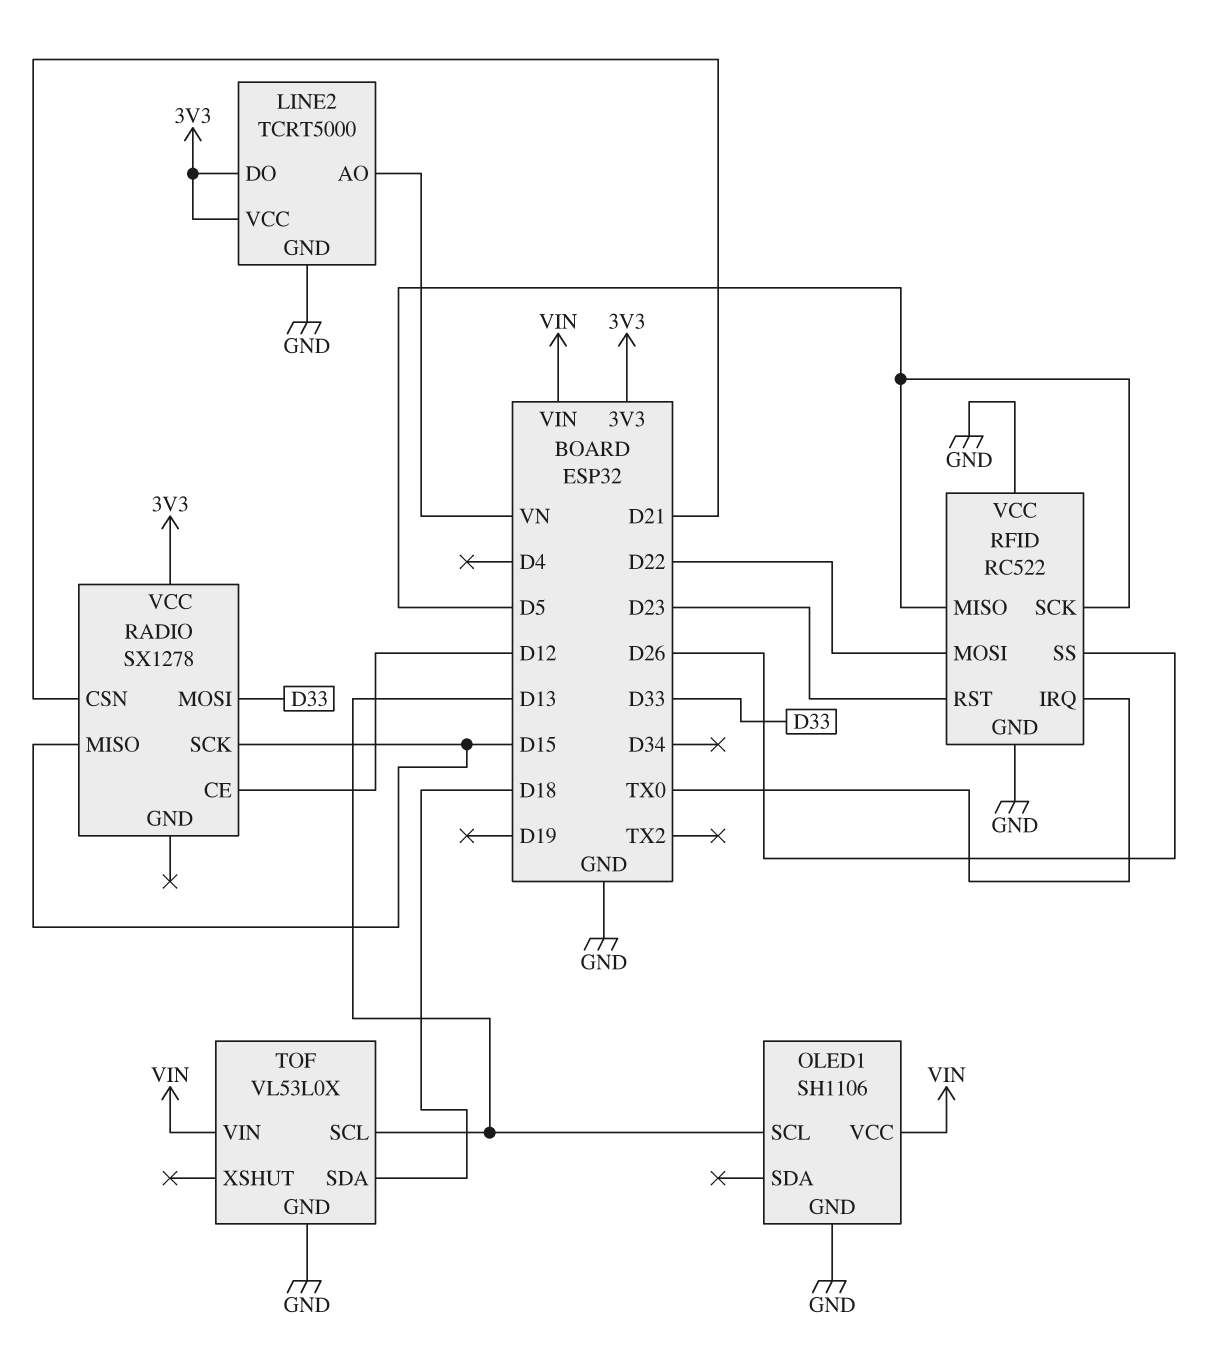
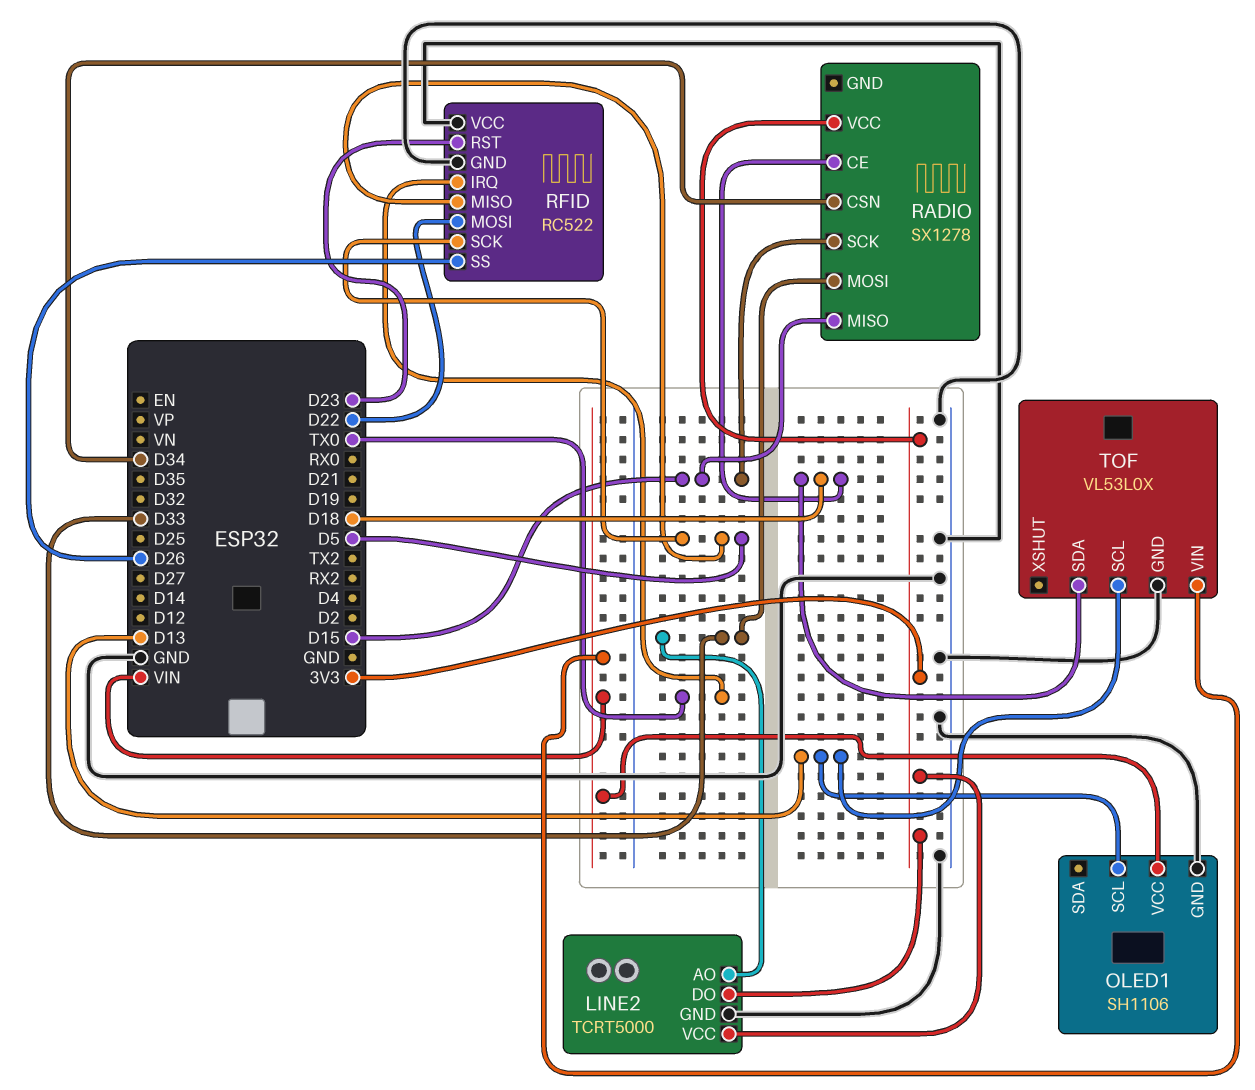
LINE2 pin AO: VN -> D33
RADIO pin CE: D12 -> D18
RADIO pin CSN: D21 -> D34

